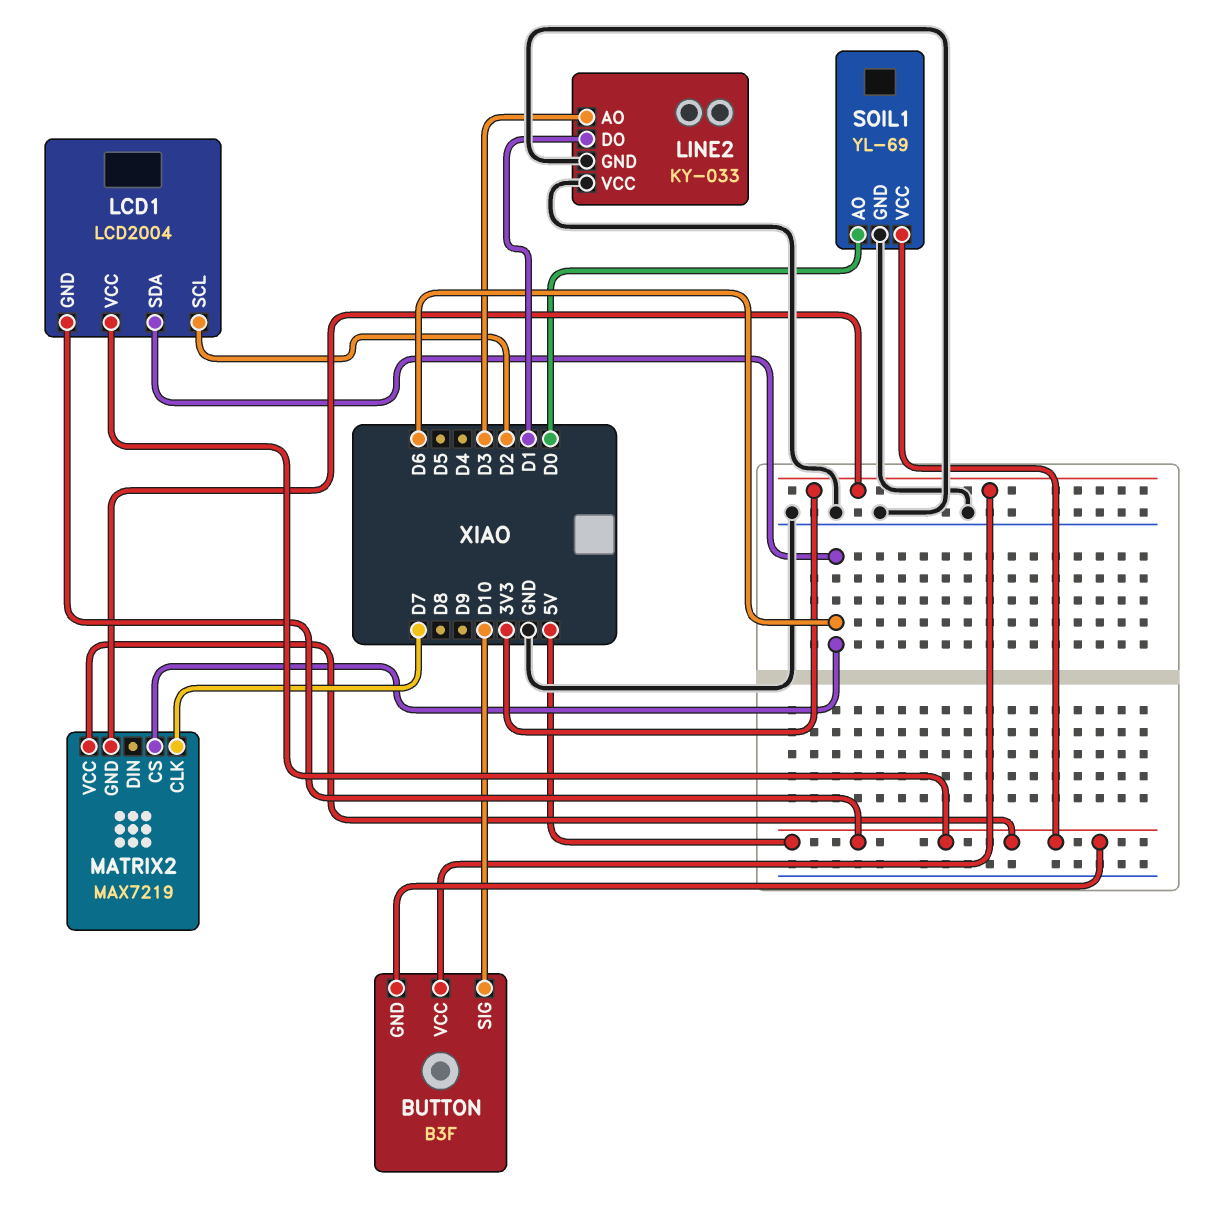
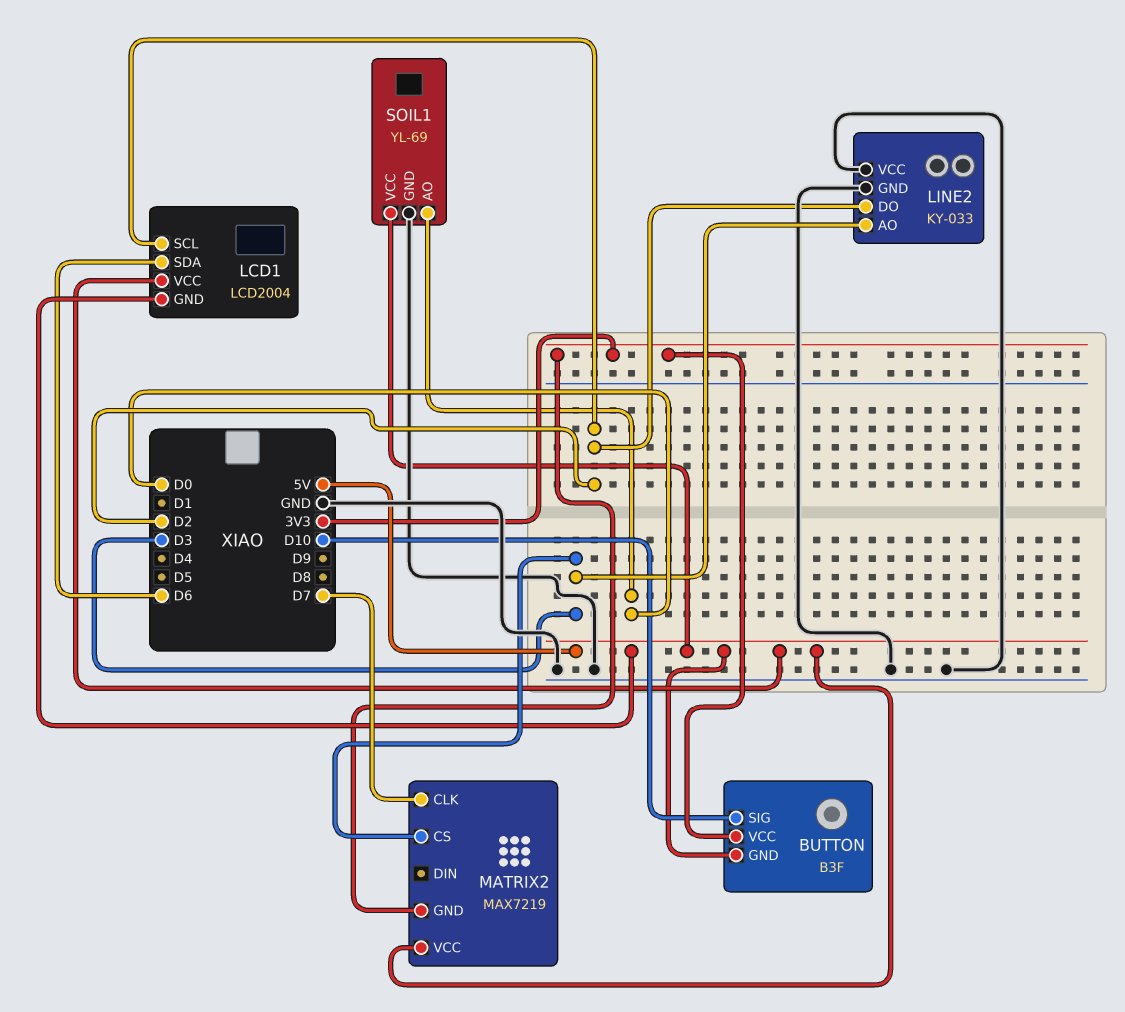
LINE2 pin DO: D1 -> D2
MATRIX2 pin CS: D6 -> D3

